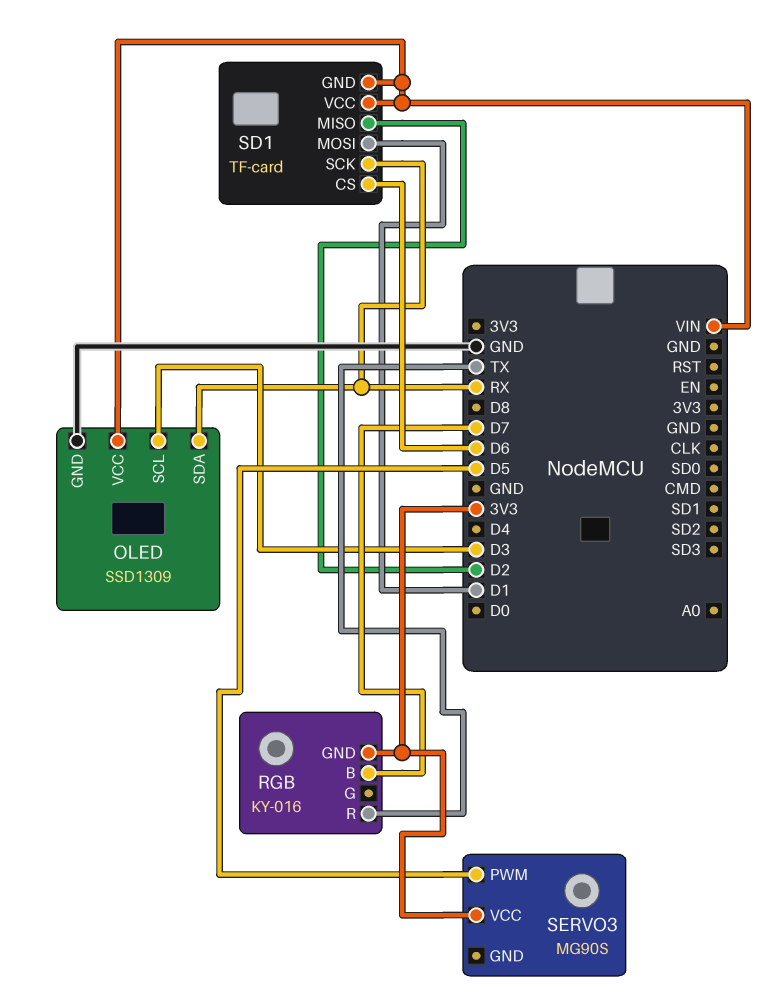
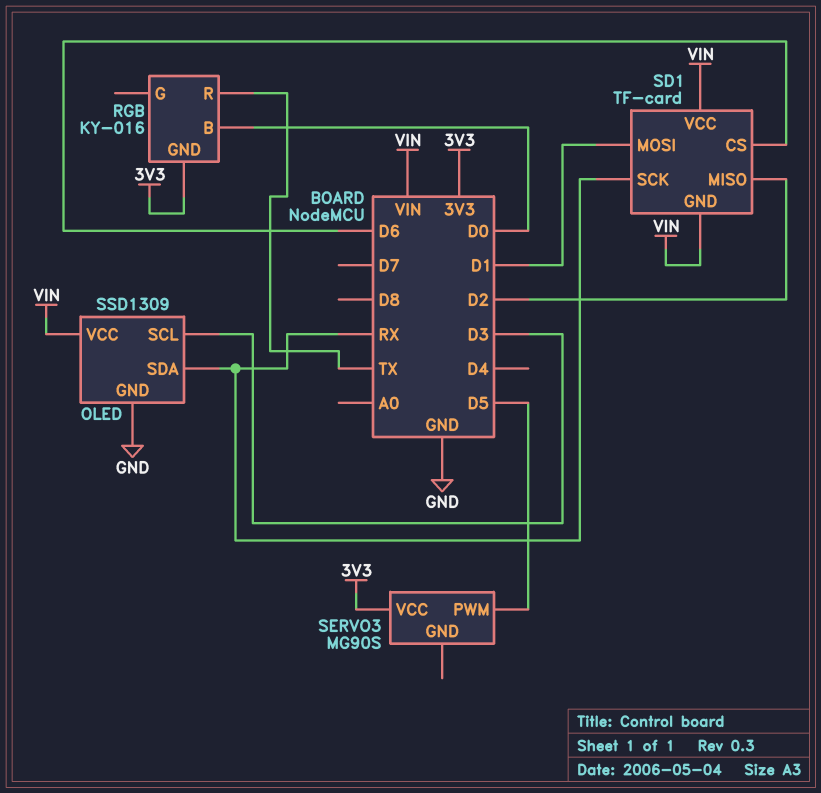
RGB pin B: D7 -> D0

